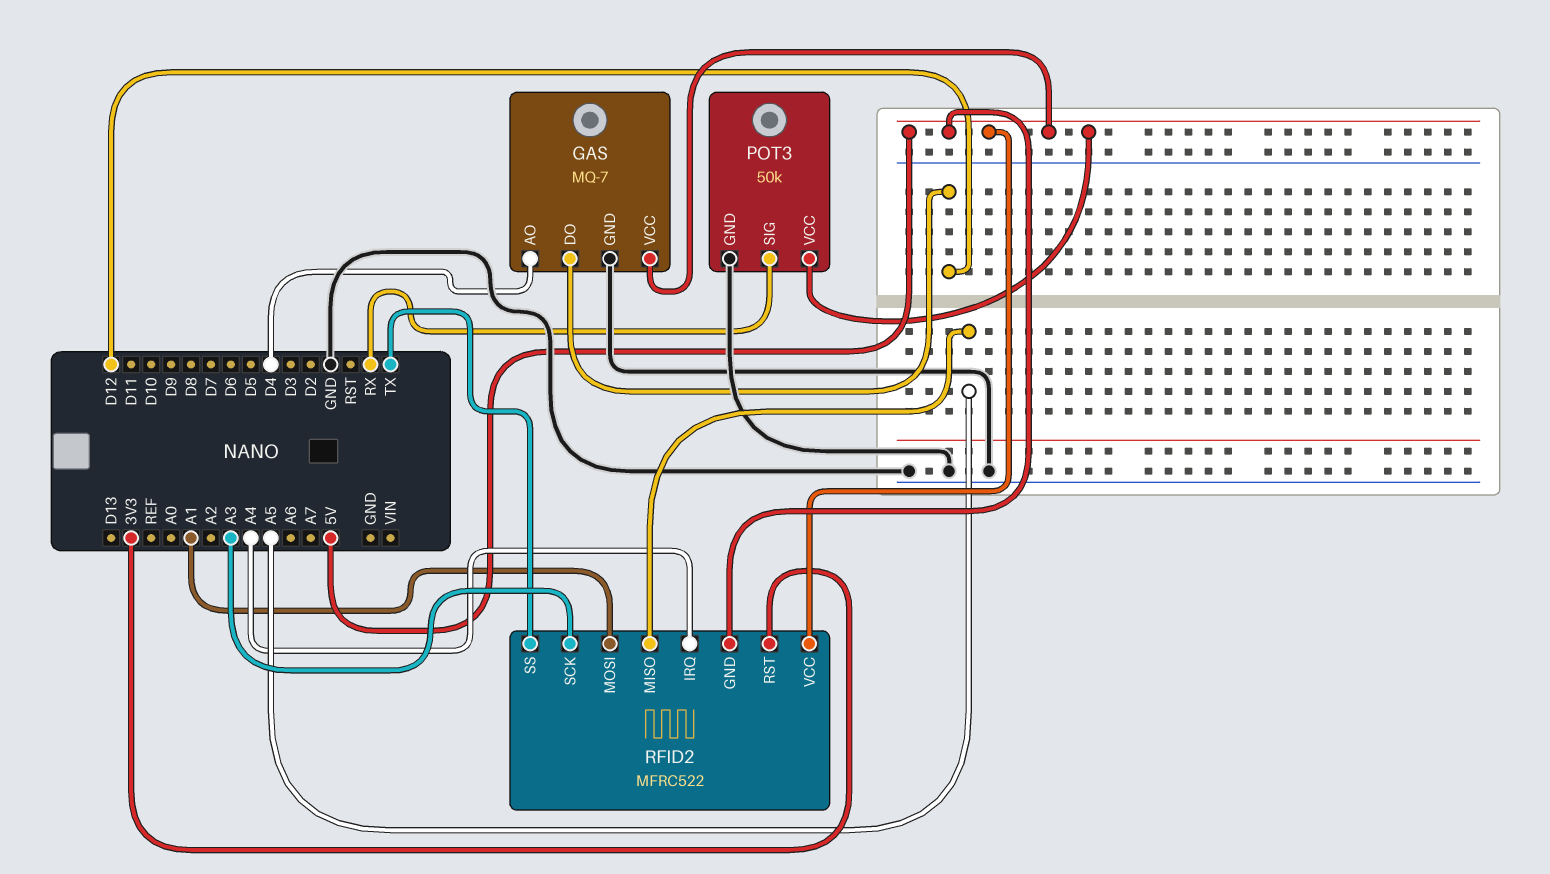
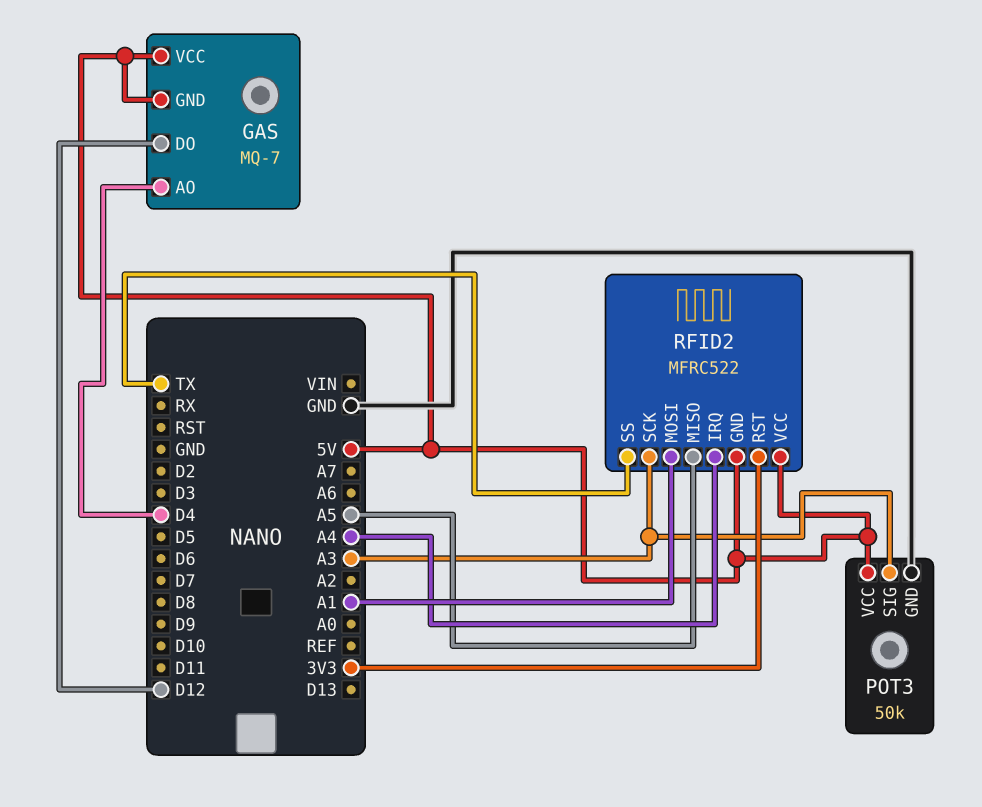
GAS pin GND: GND -> 5V
POT3 pin SIG: RX -> A3

